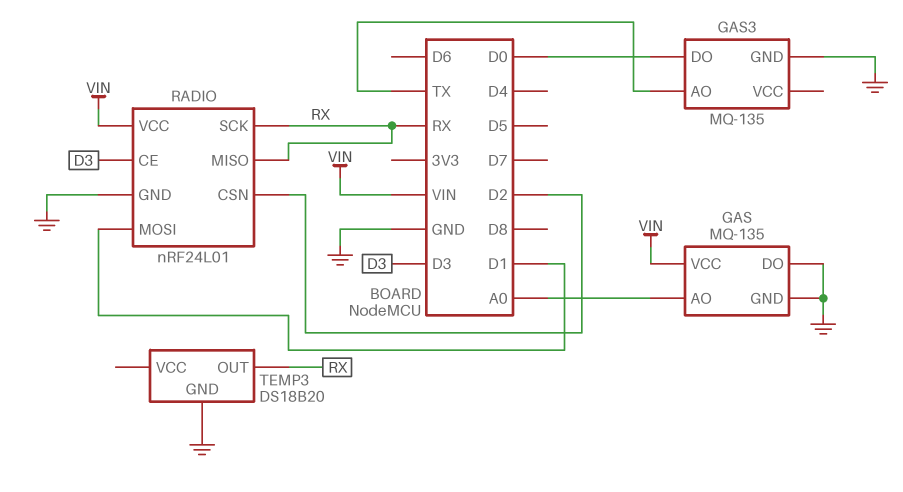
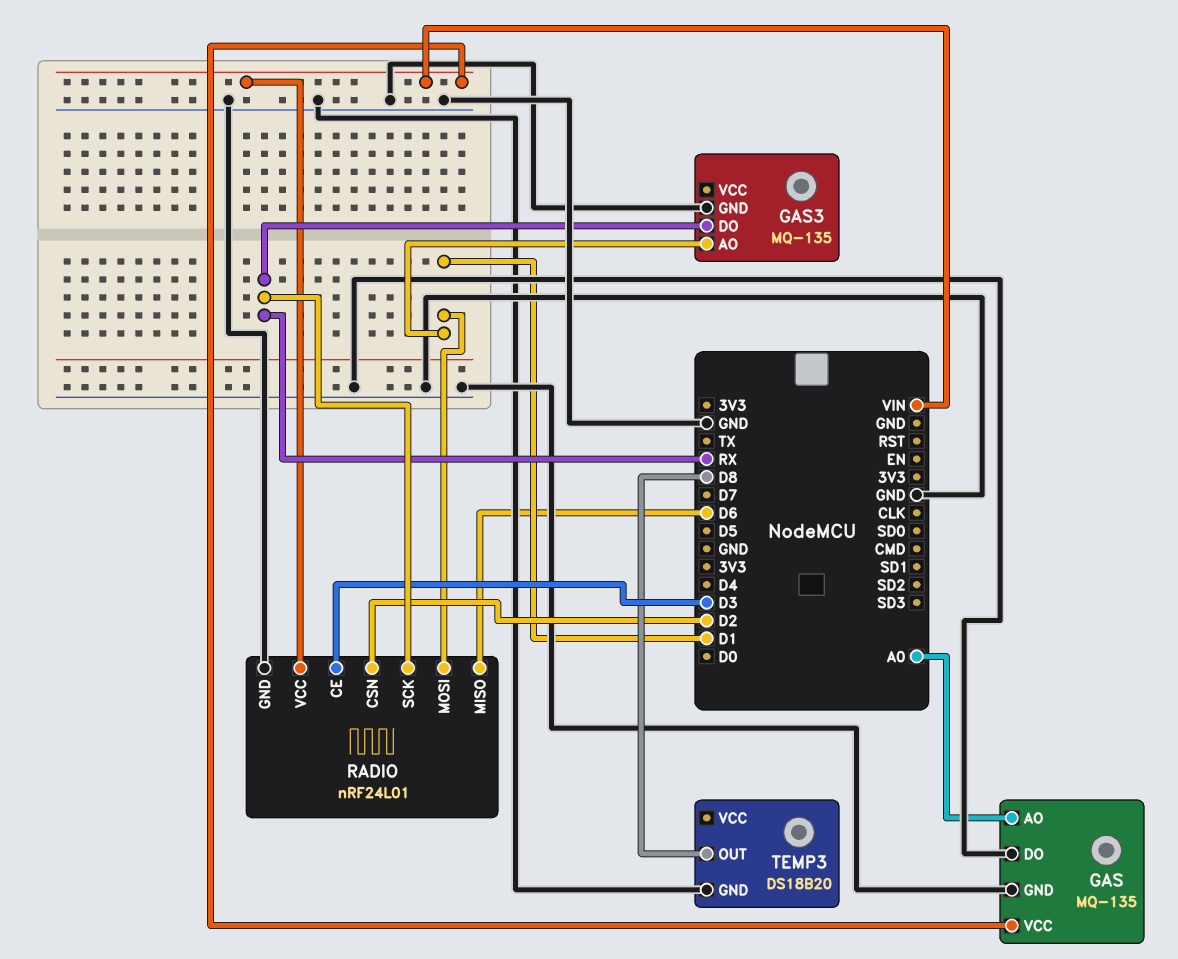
GAS3 pin AO: TX -> D1
GAS3 pin DO: D0 -> RX
RADIO pin MISO: RX -> D6
TEMP3 pin OUT: RX -> D8

